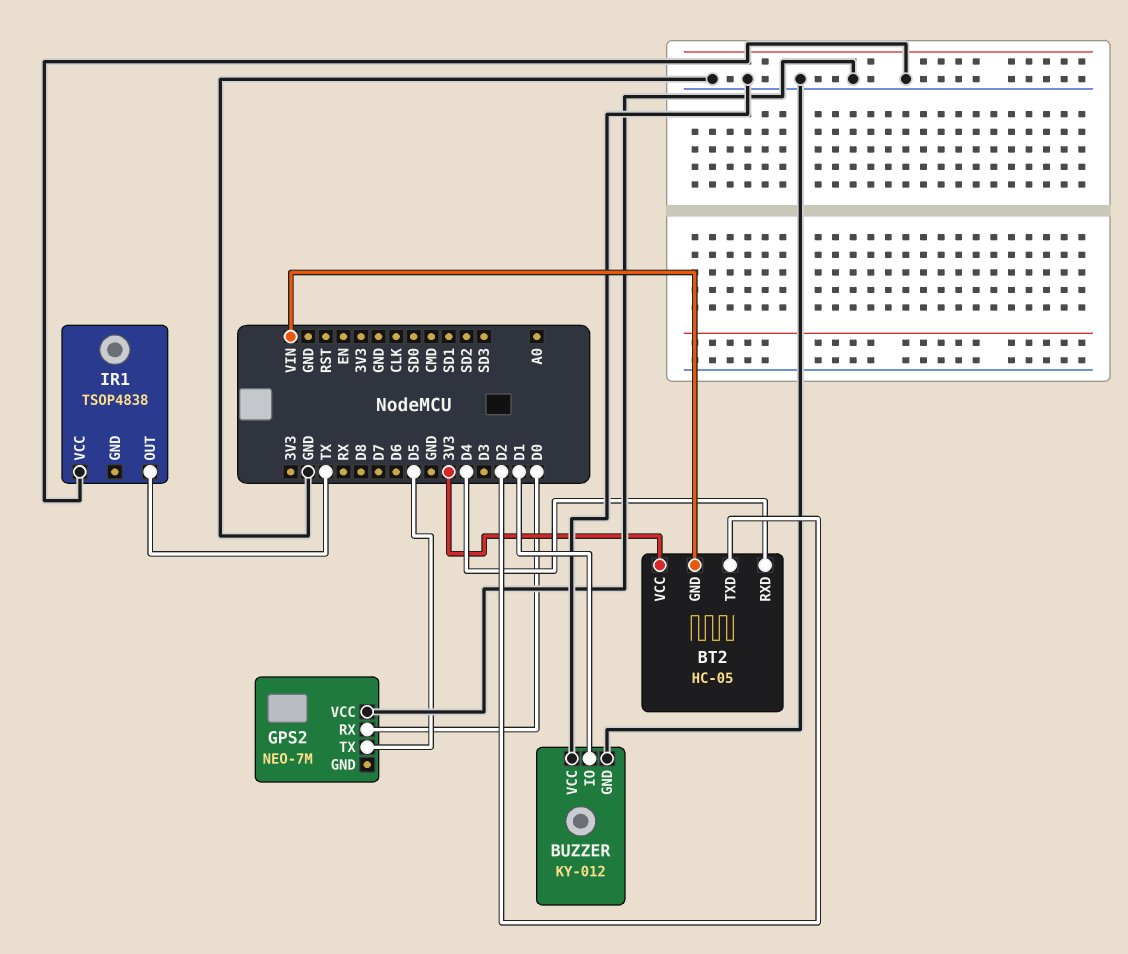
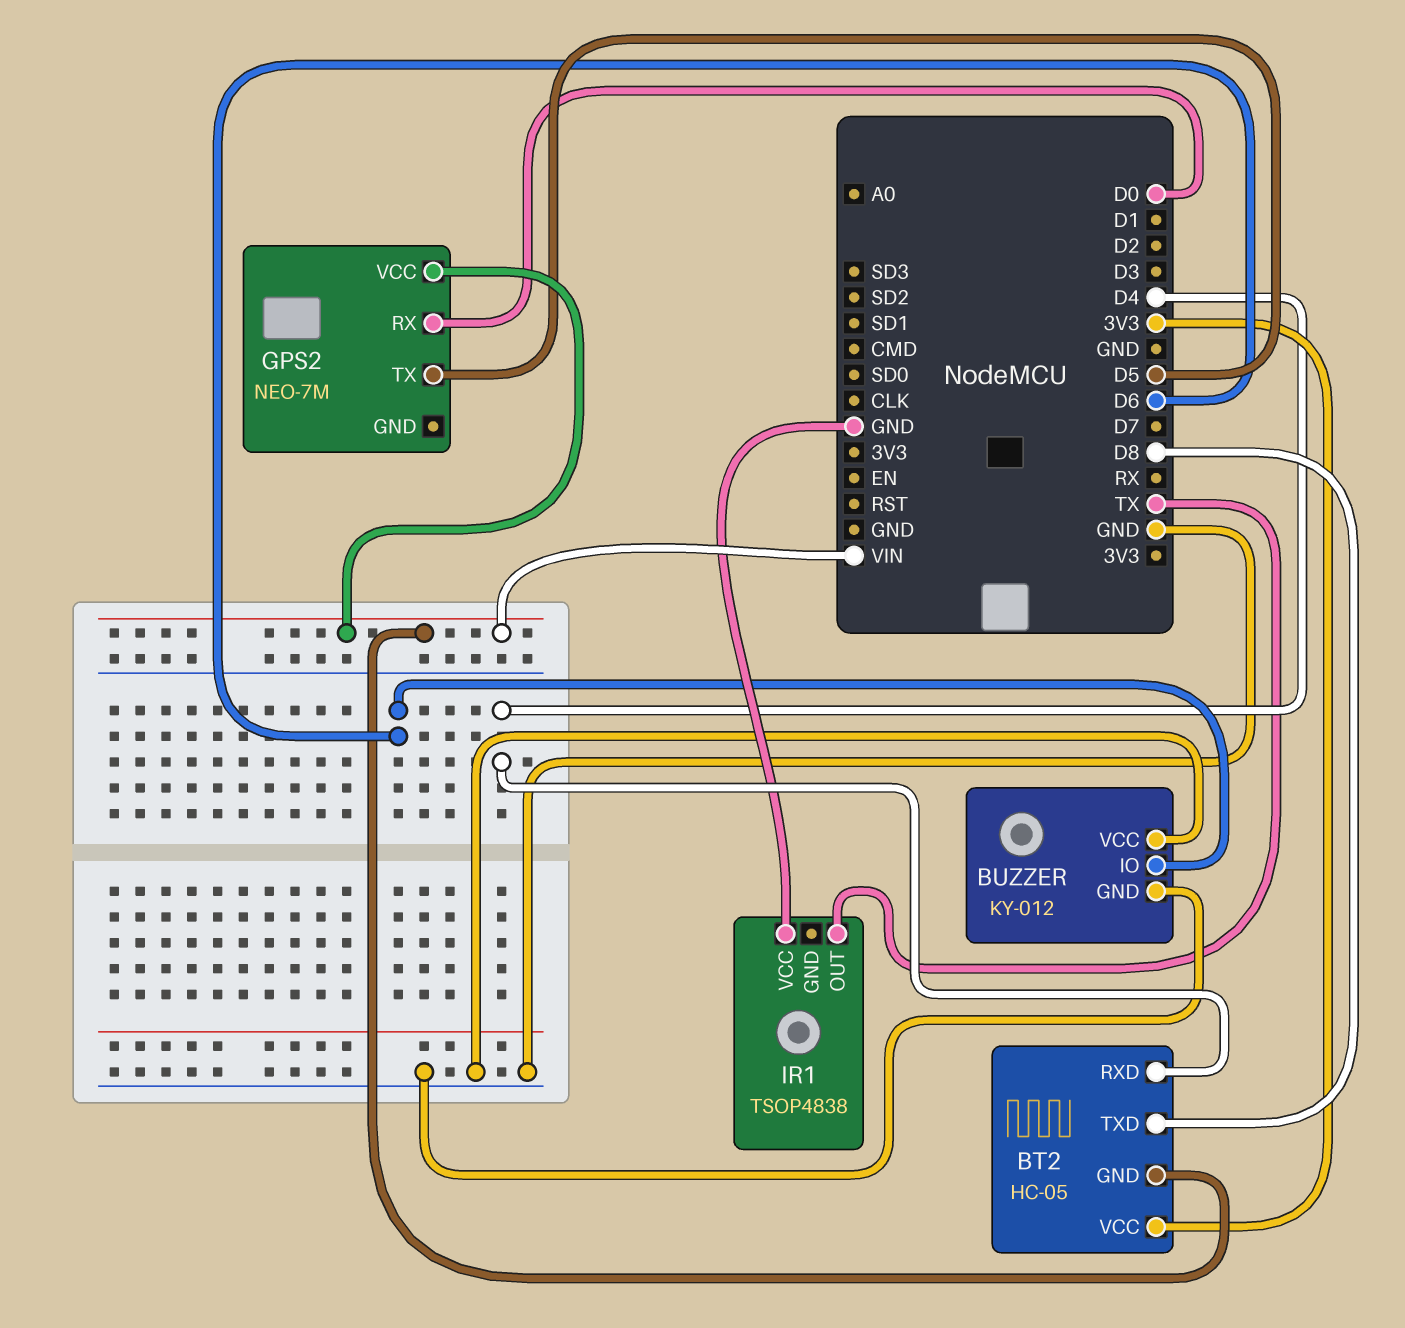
BT2 pin TXD: D2 -> D8
BUZZER pin IO: D1 -> D6
GPS2 pin VCC: GND -> VIN

